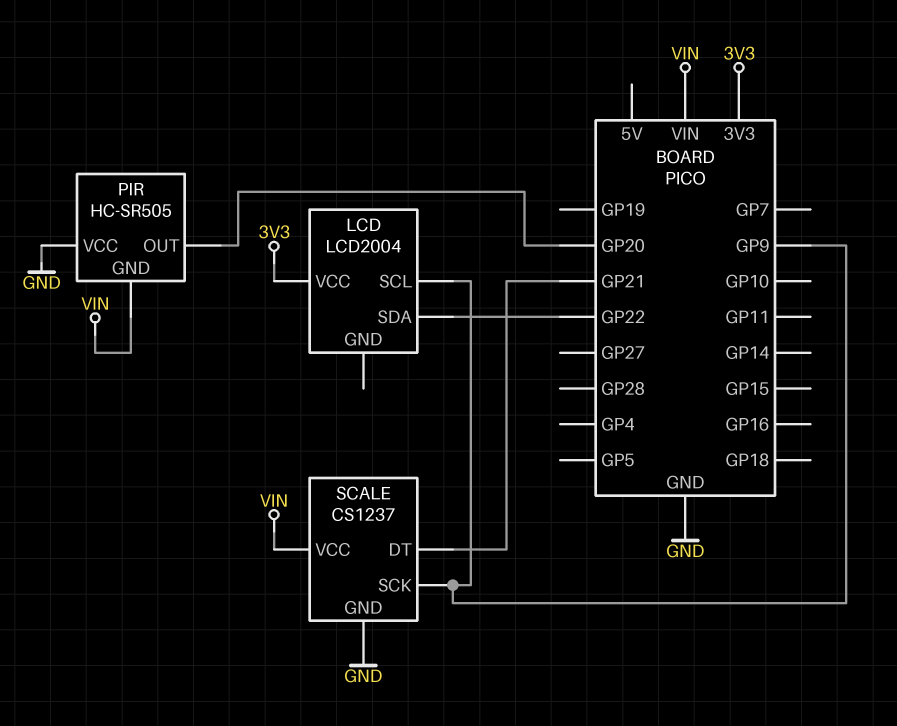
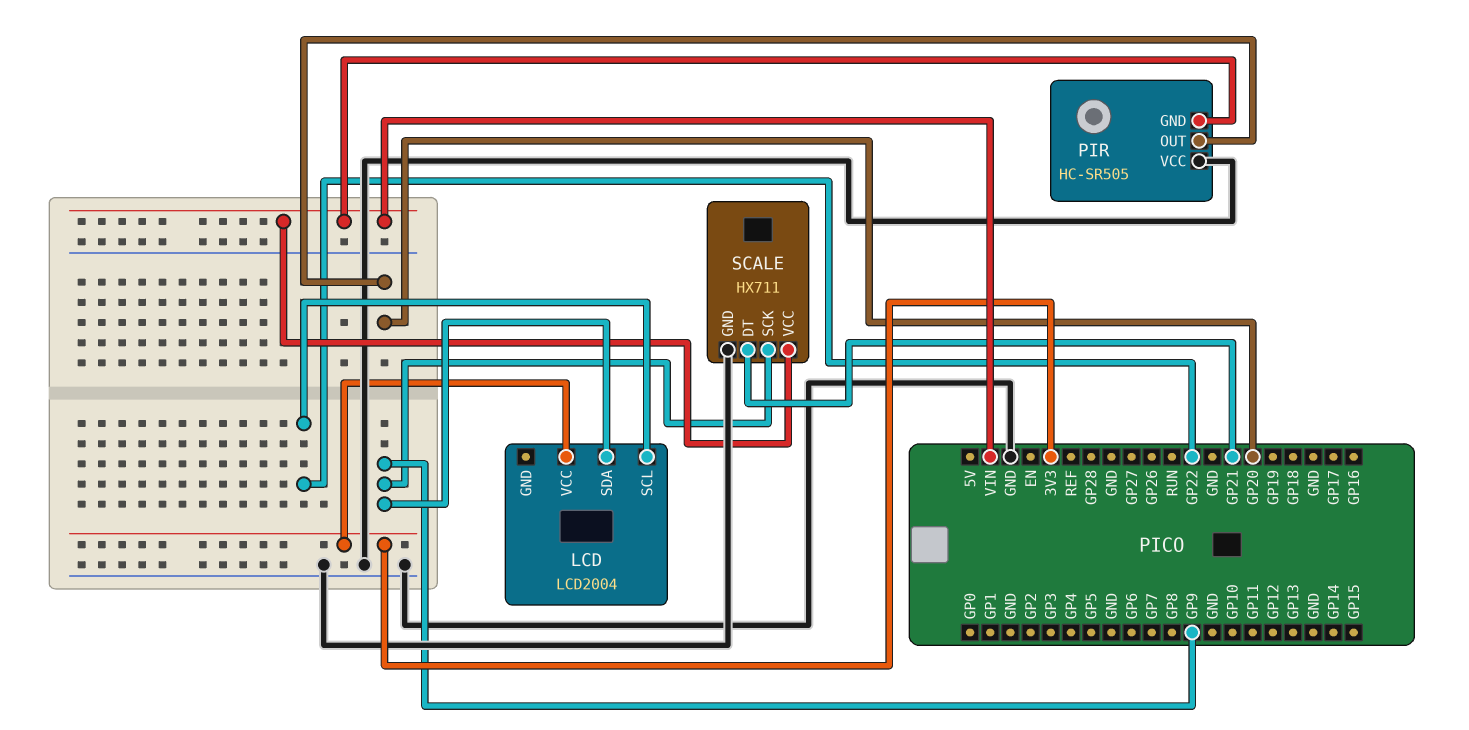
LCD pin SCL: GP9 -> GP22
LCD pin SDA: GP22 -> GP9
SCALE: CS1237 -> HX711

